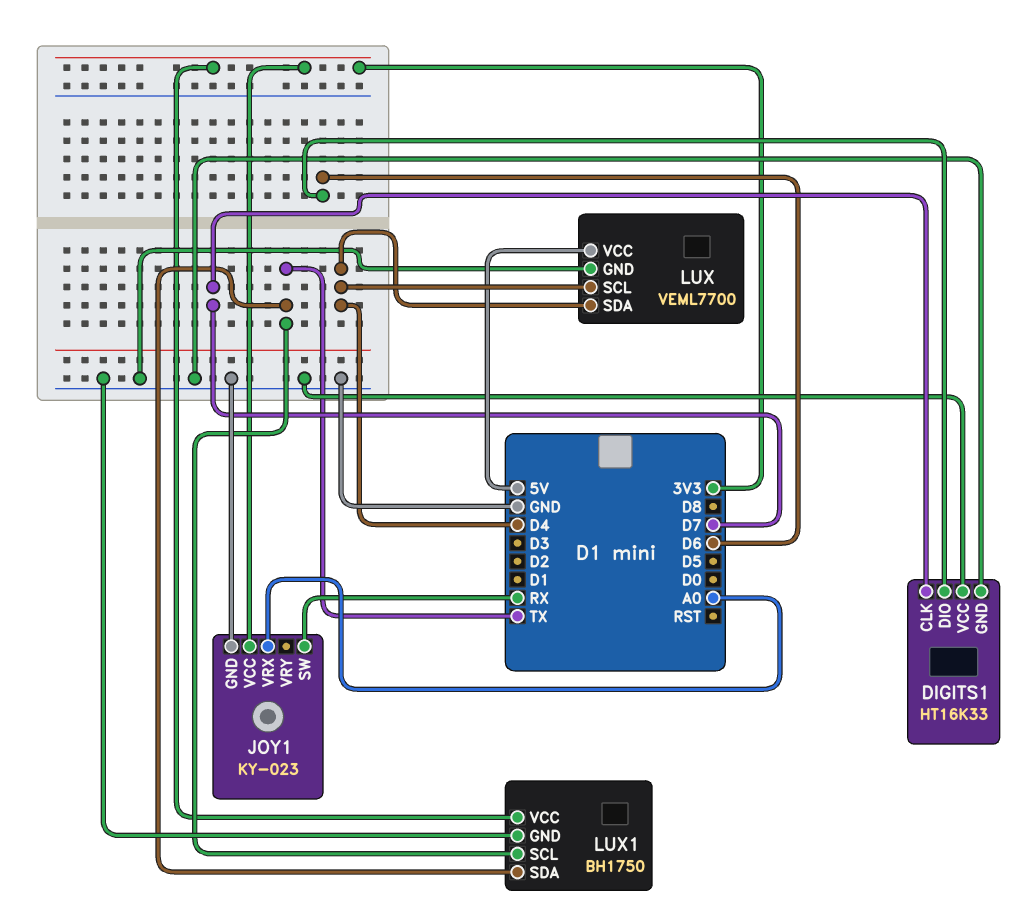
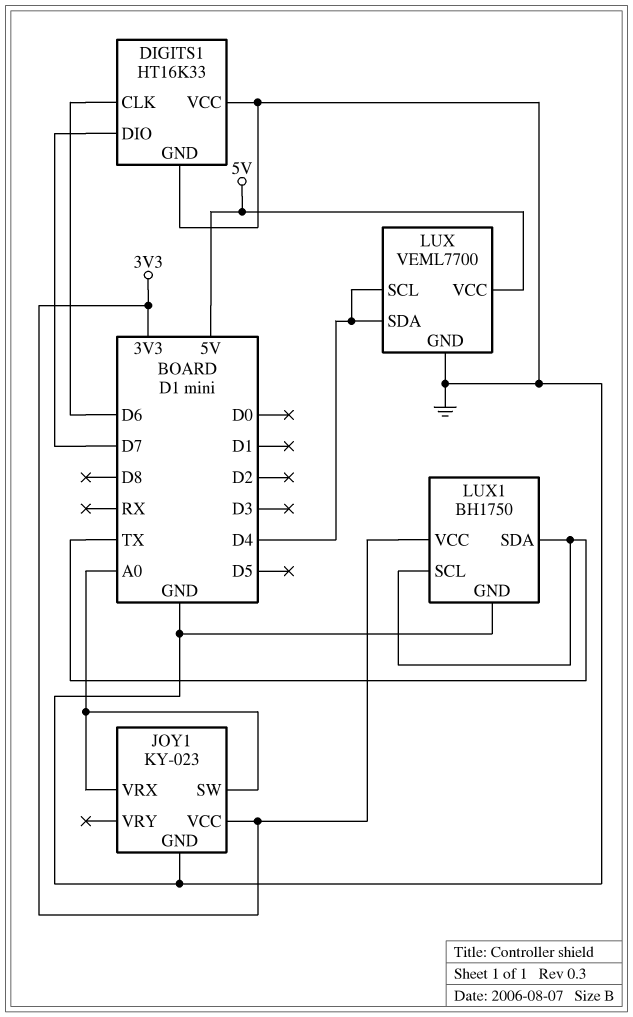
DIGITS1 pin CLK: D7 -> D6
DIGITS1 pin DIO: D6 -> D7
JOY1 pin SW: RX -> A0

